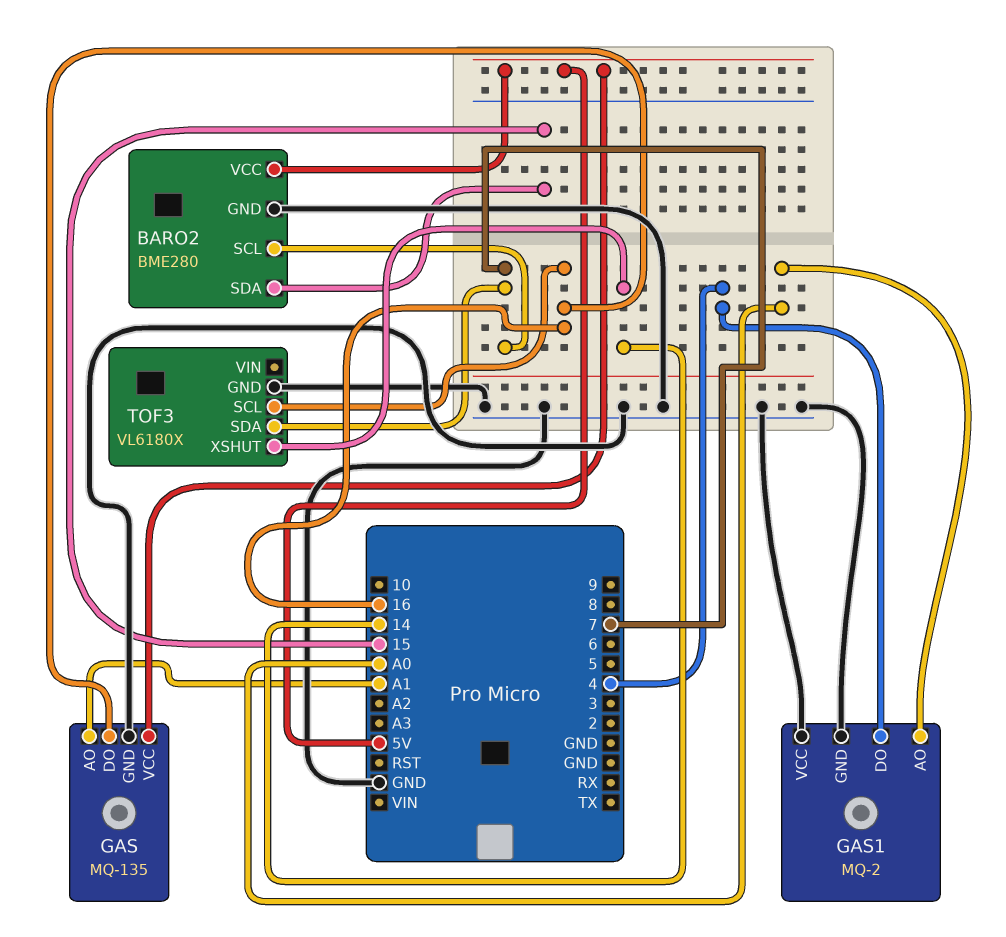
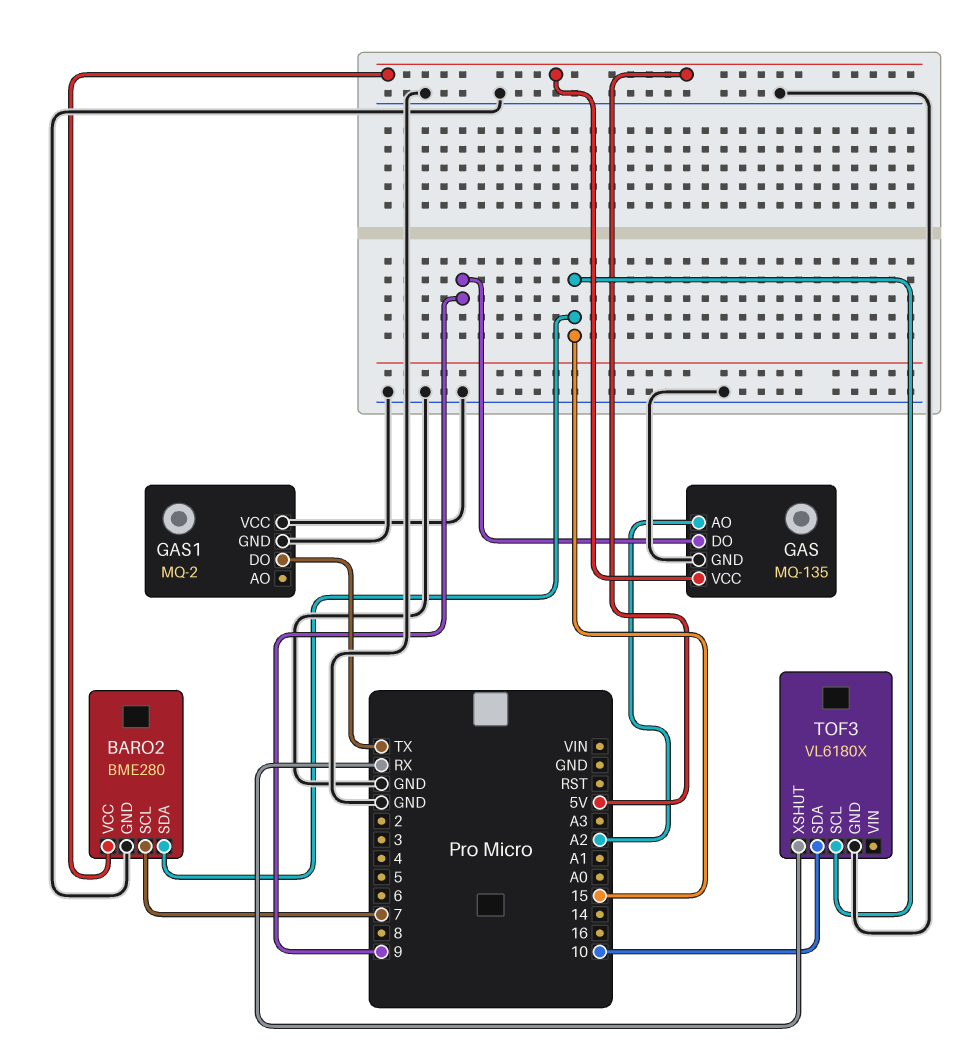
GAS pin AO: A1 -> A2
GAS pin DO: 16 -> 9
GAS1 pin AO: A0 -> none
GAS1 pin DO: 4 -> TX
TOF3 pin SCL: 16 -> 15
TOF3 pin SDA: 7 -> 10
TOF3 pin XSHUT: 14 -> RX

